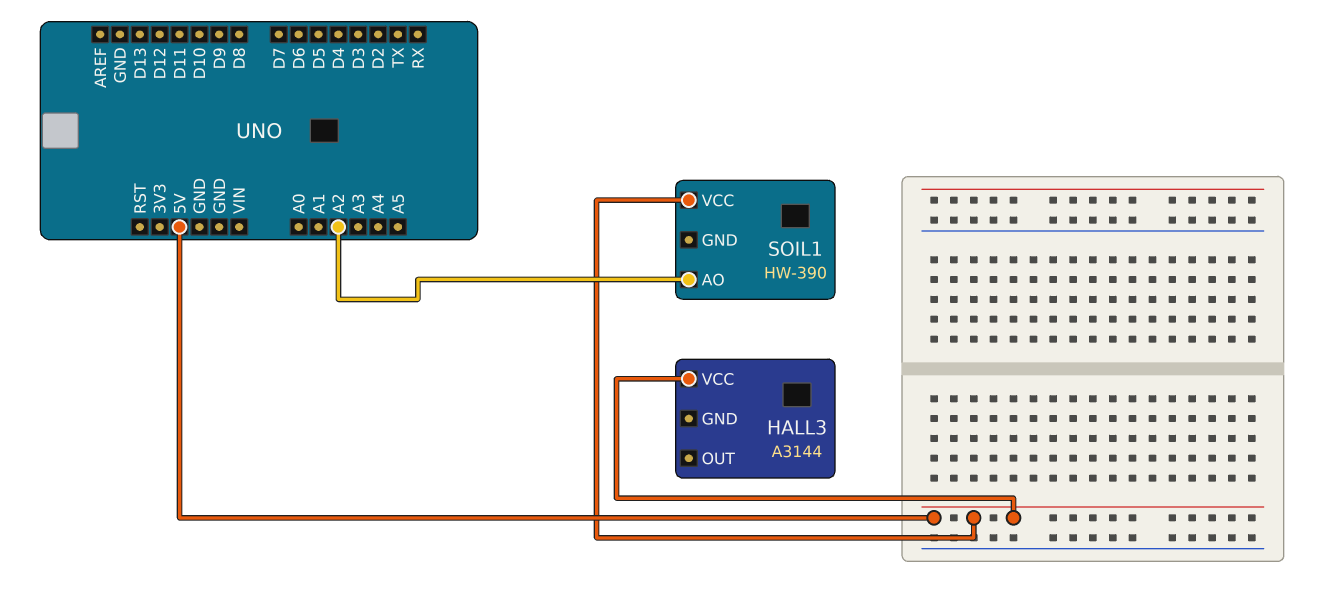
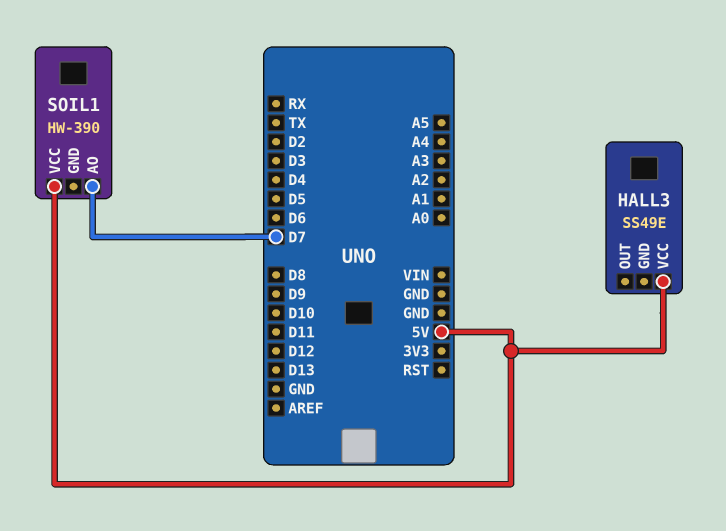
HALL3: A3144 -> SS49E
SOIL1 pin AO: A2 -> D7

